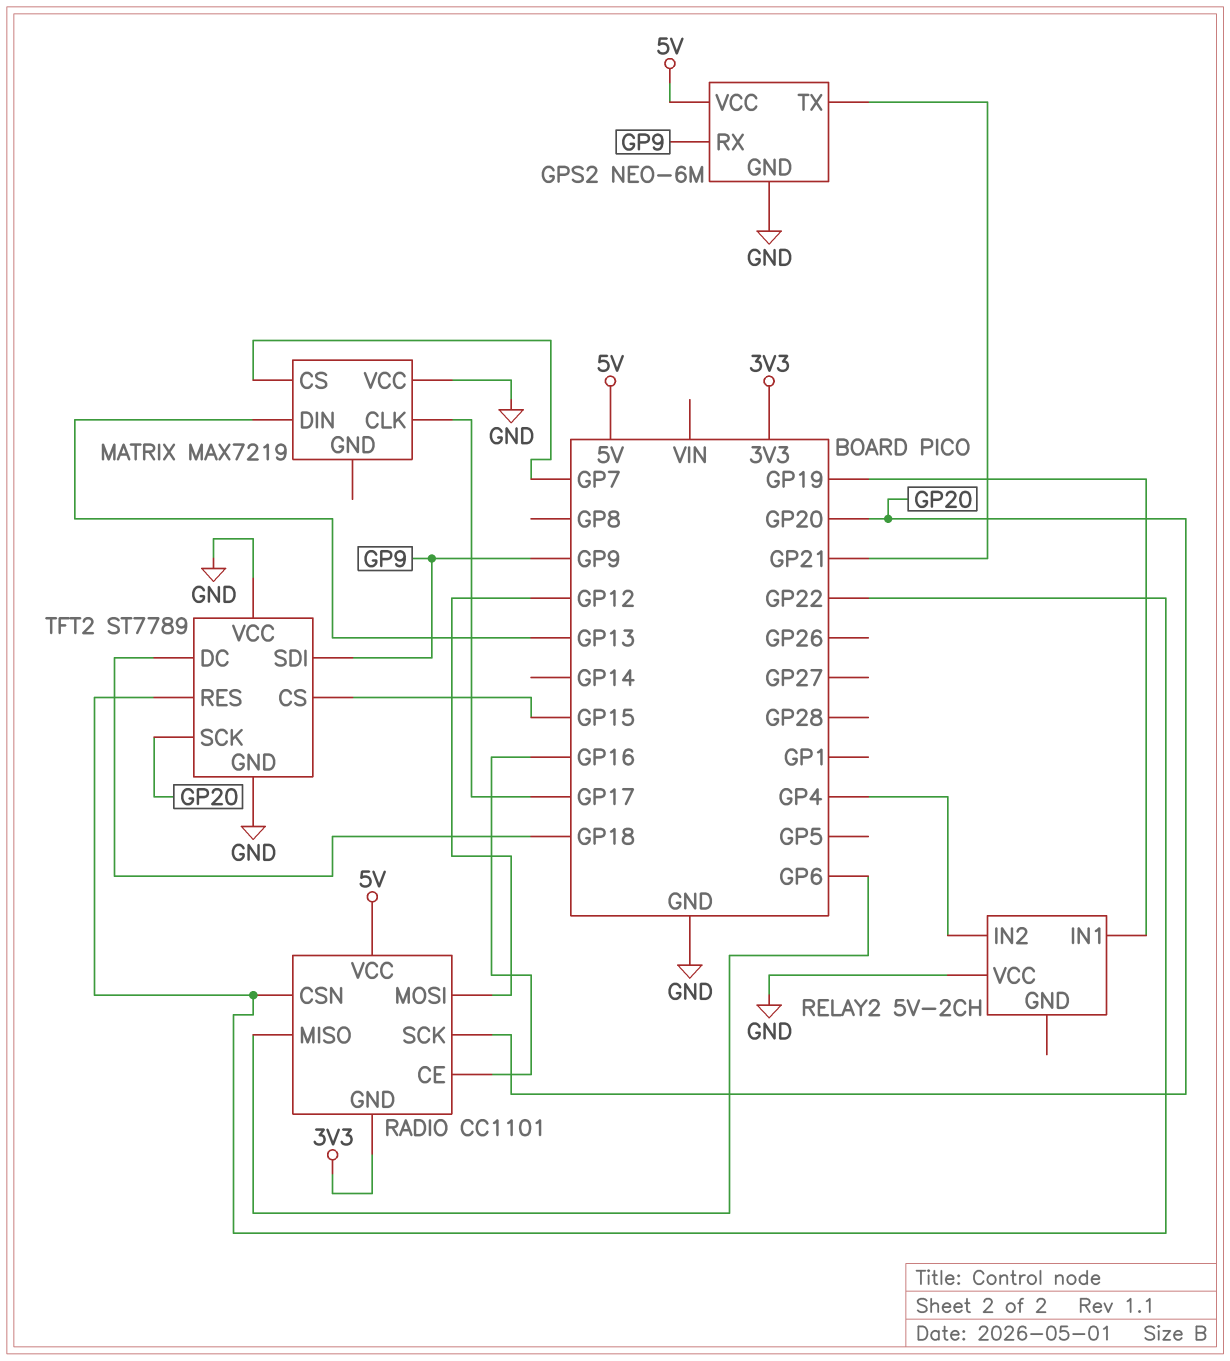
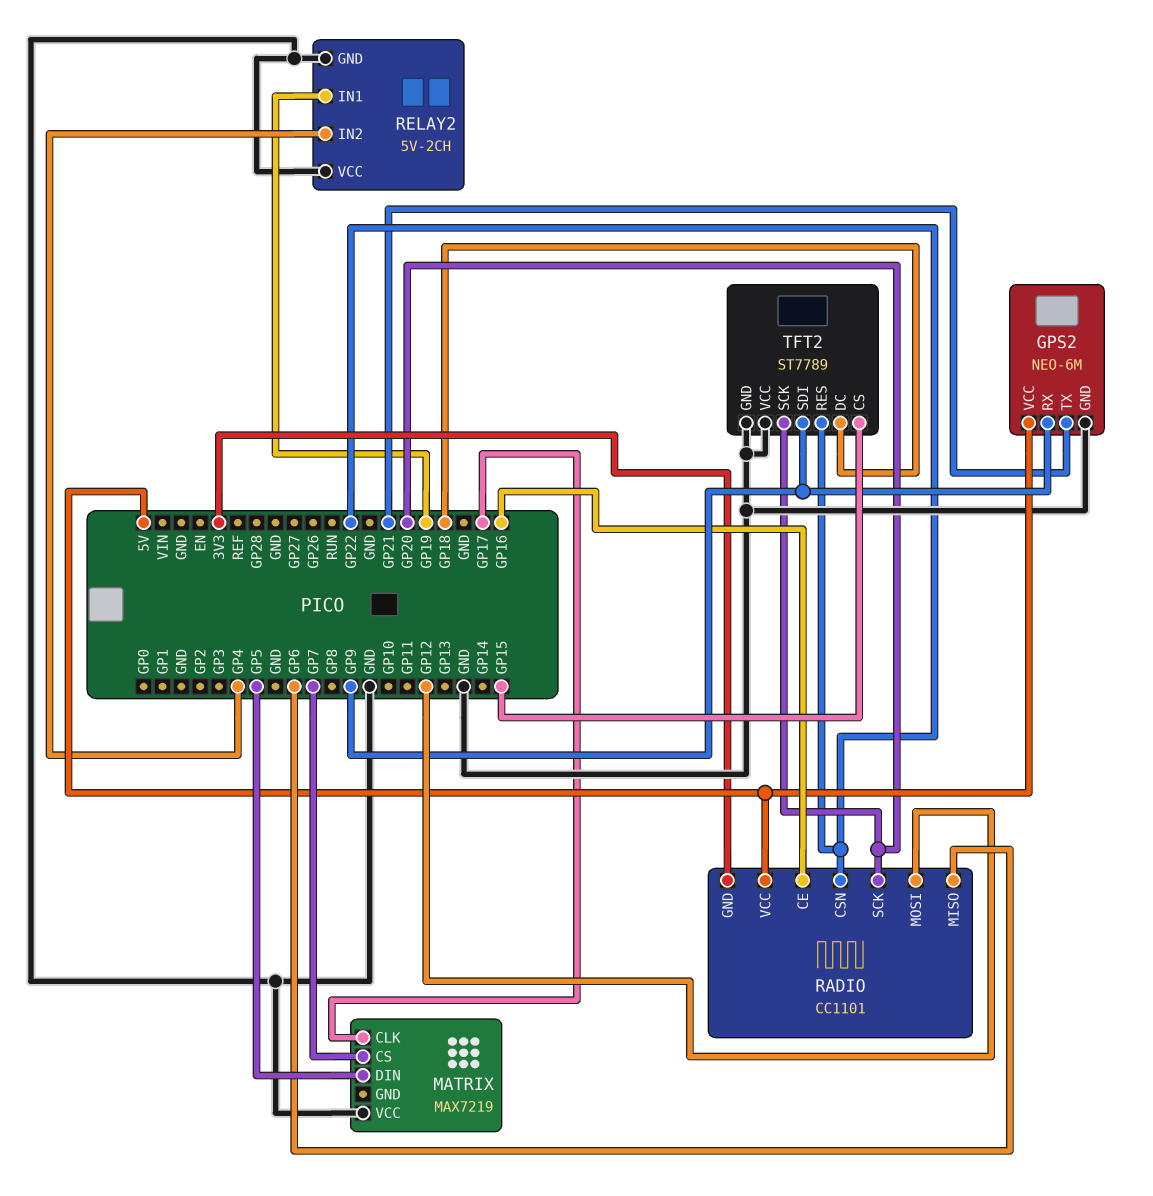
MATRIX pin DIN: GP13 -> GP5
RELAY2 pin GND: none -> GND

